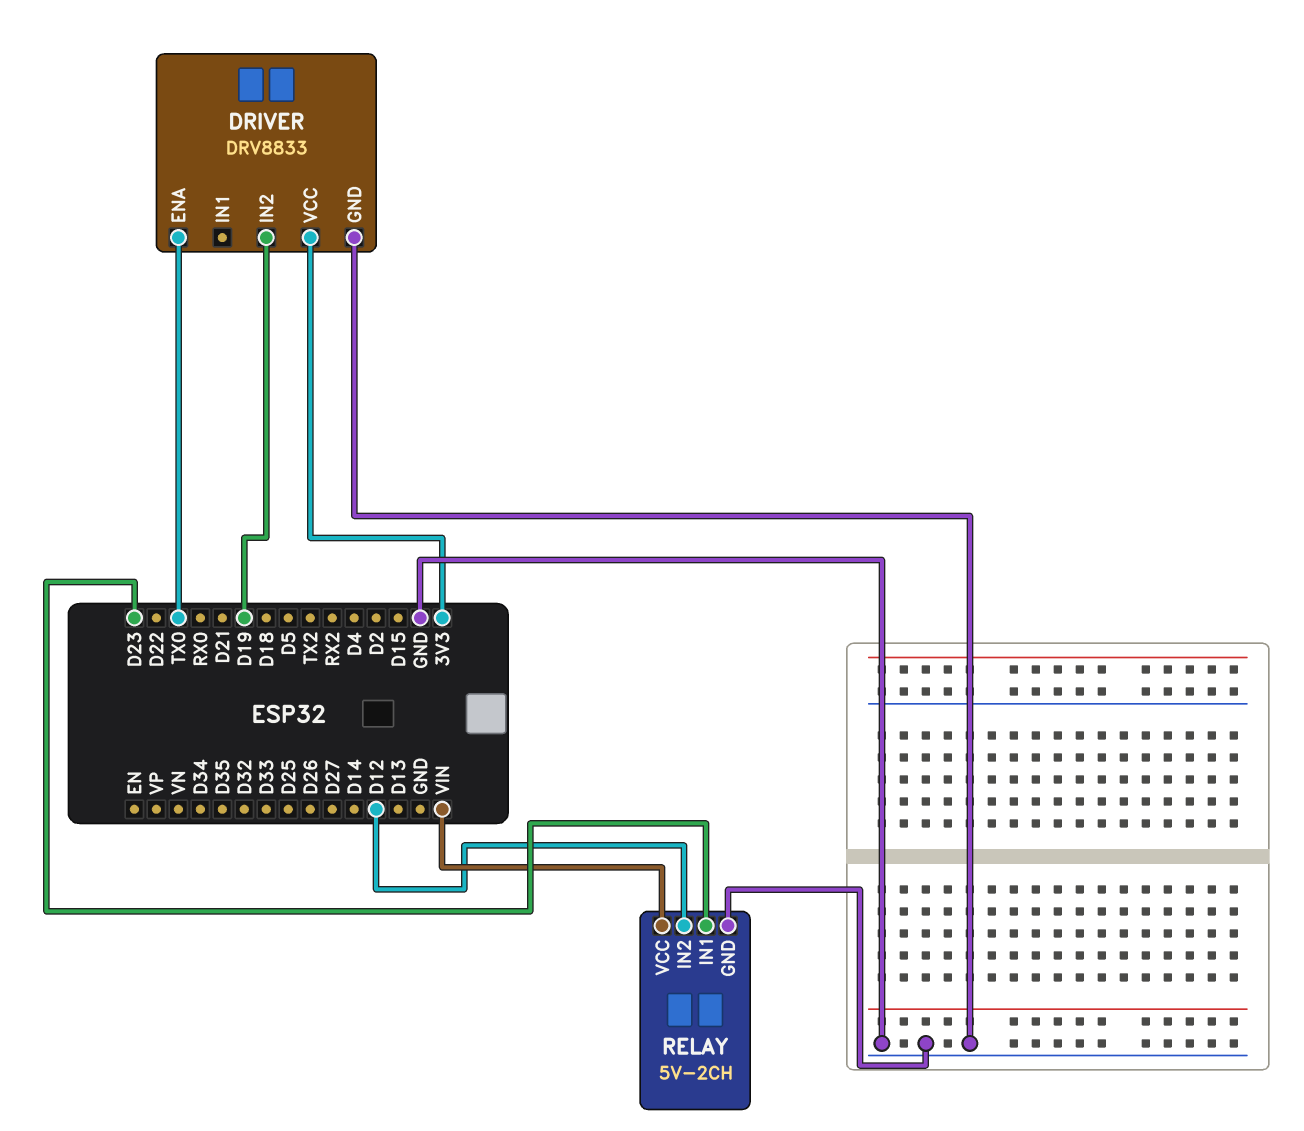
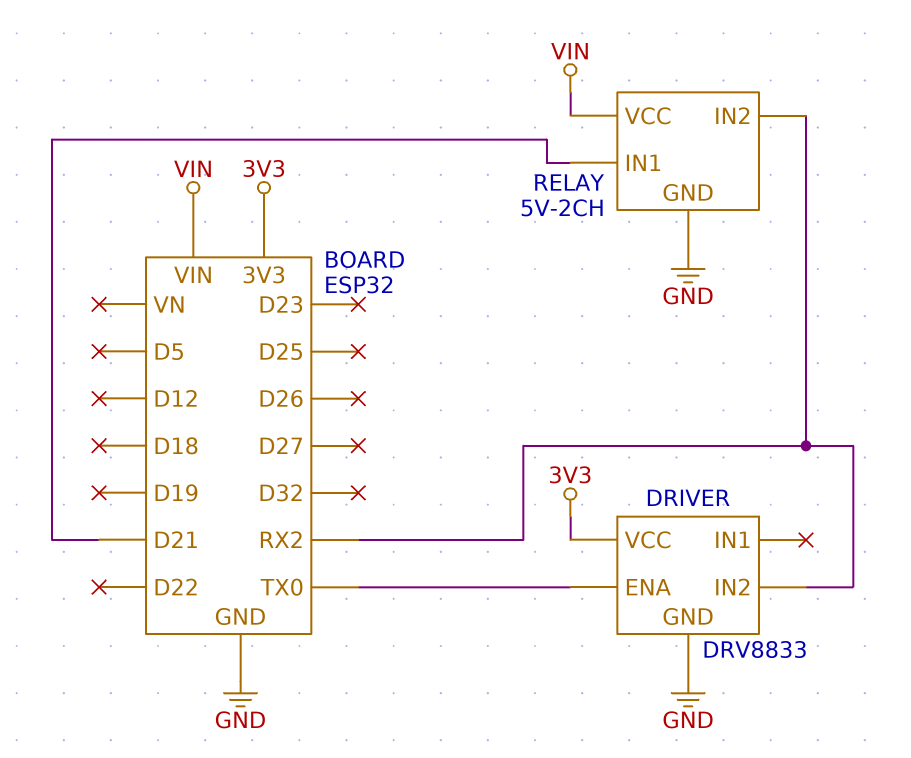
DRIVER pin IN2: D19 -> RX2
RELAY pin IN1: D23 -> D21
RELAY pin IN2: D12 -> RX2

